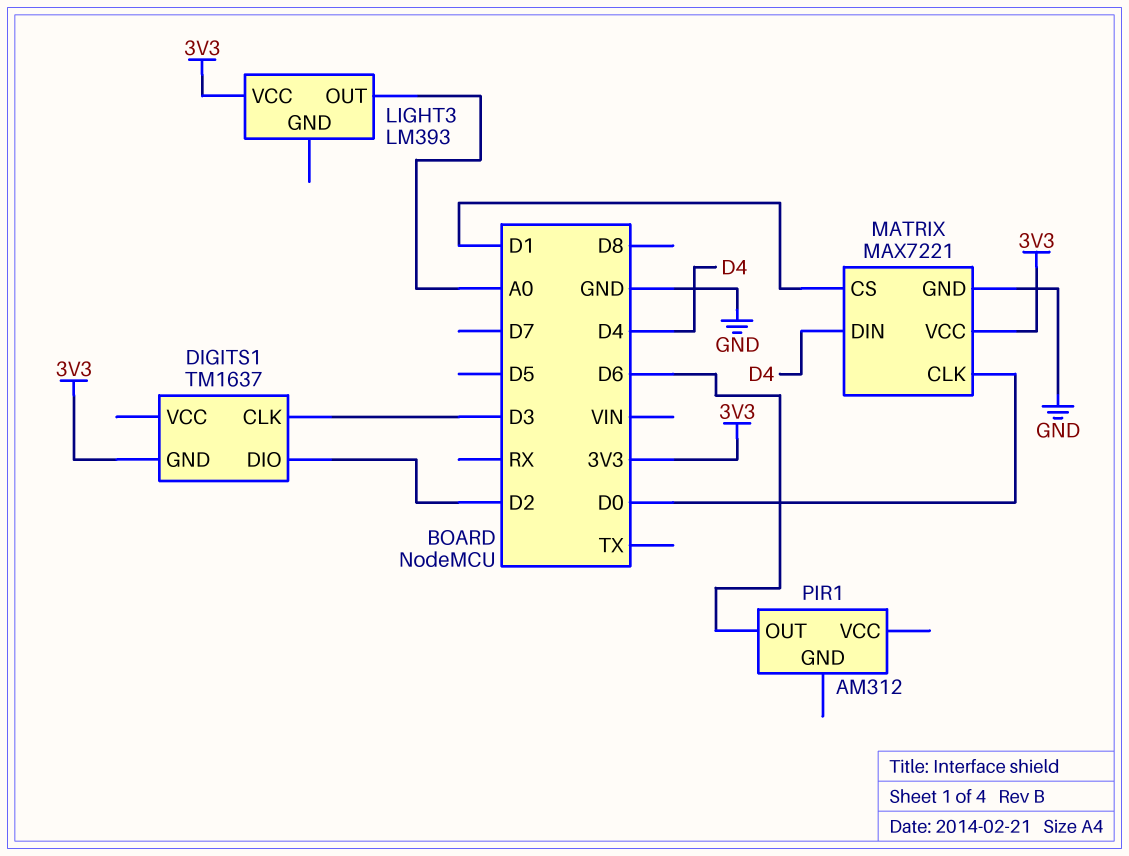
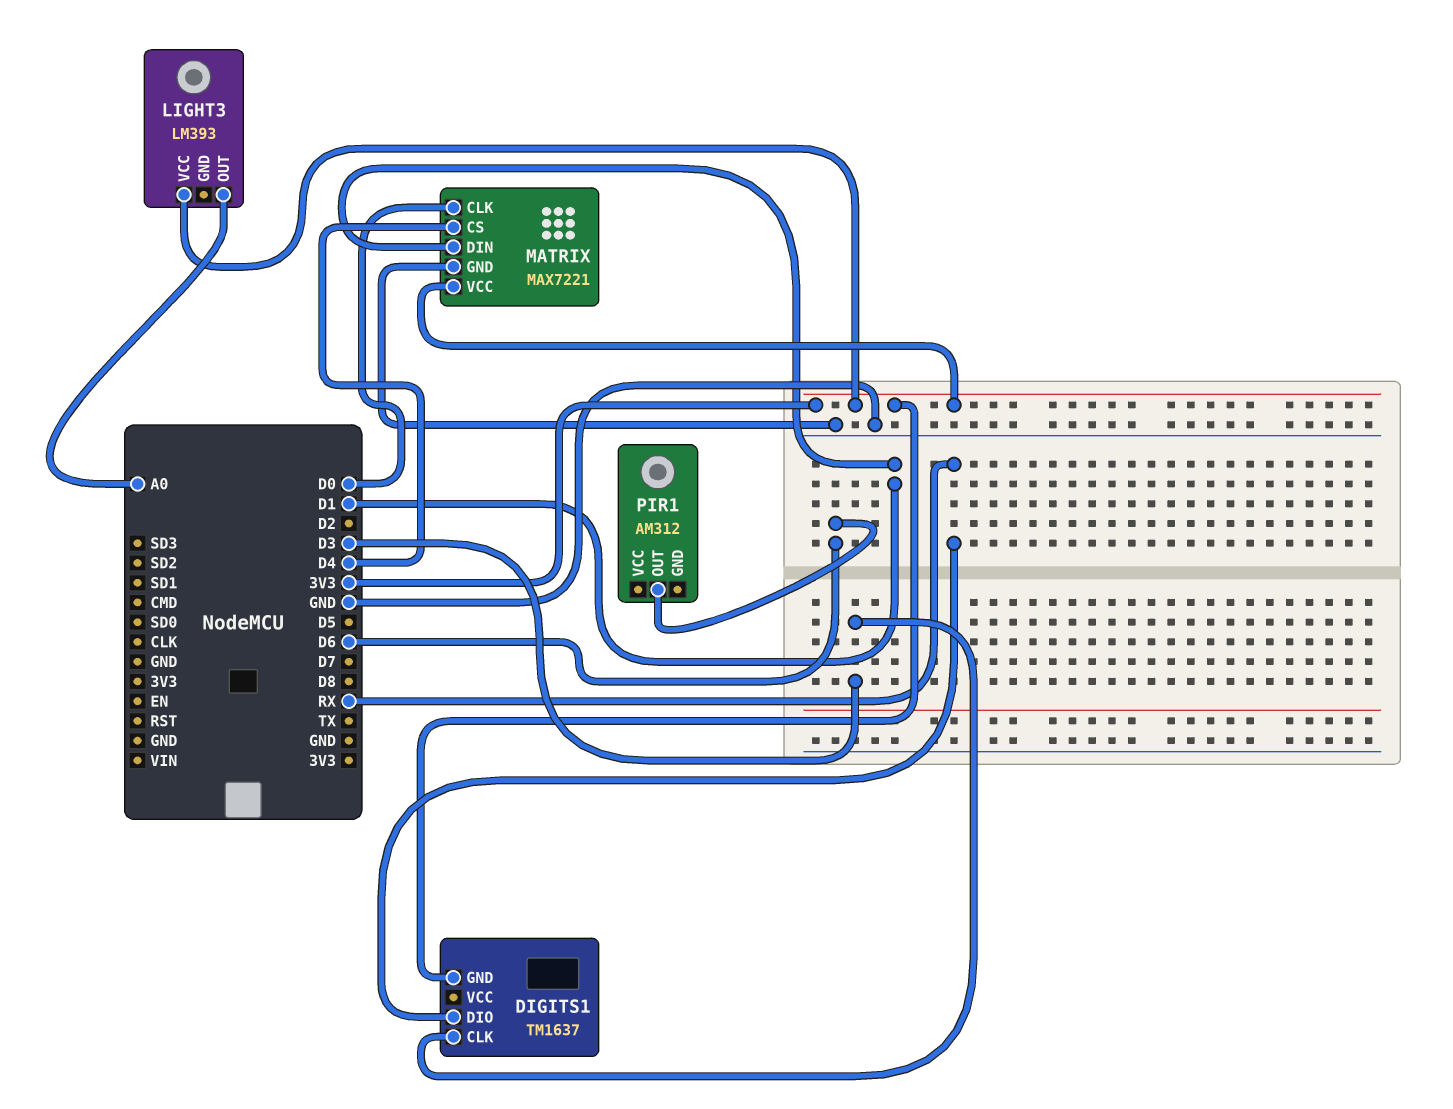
DIGITS1 pin DIO: D2 -> RX
MATRIX pin CS: D1 -> D4
MATRIX pin DIN: D4 -> D1

